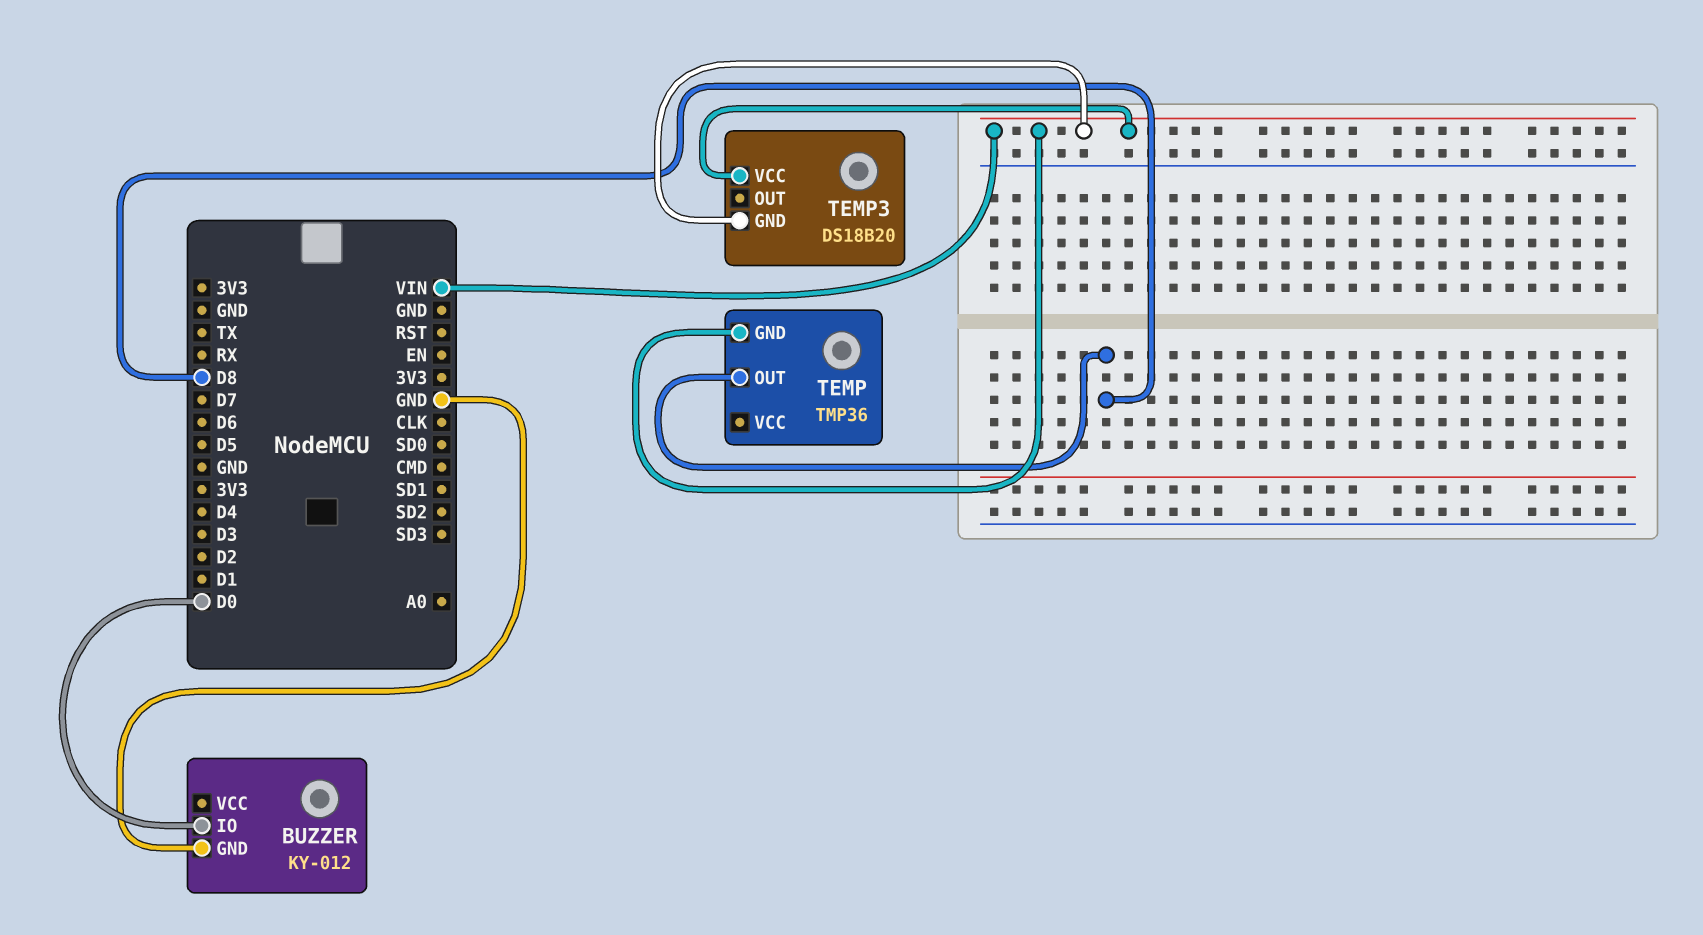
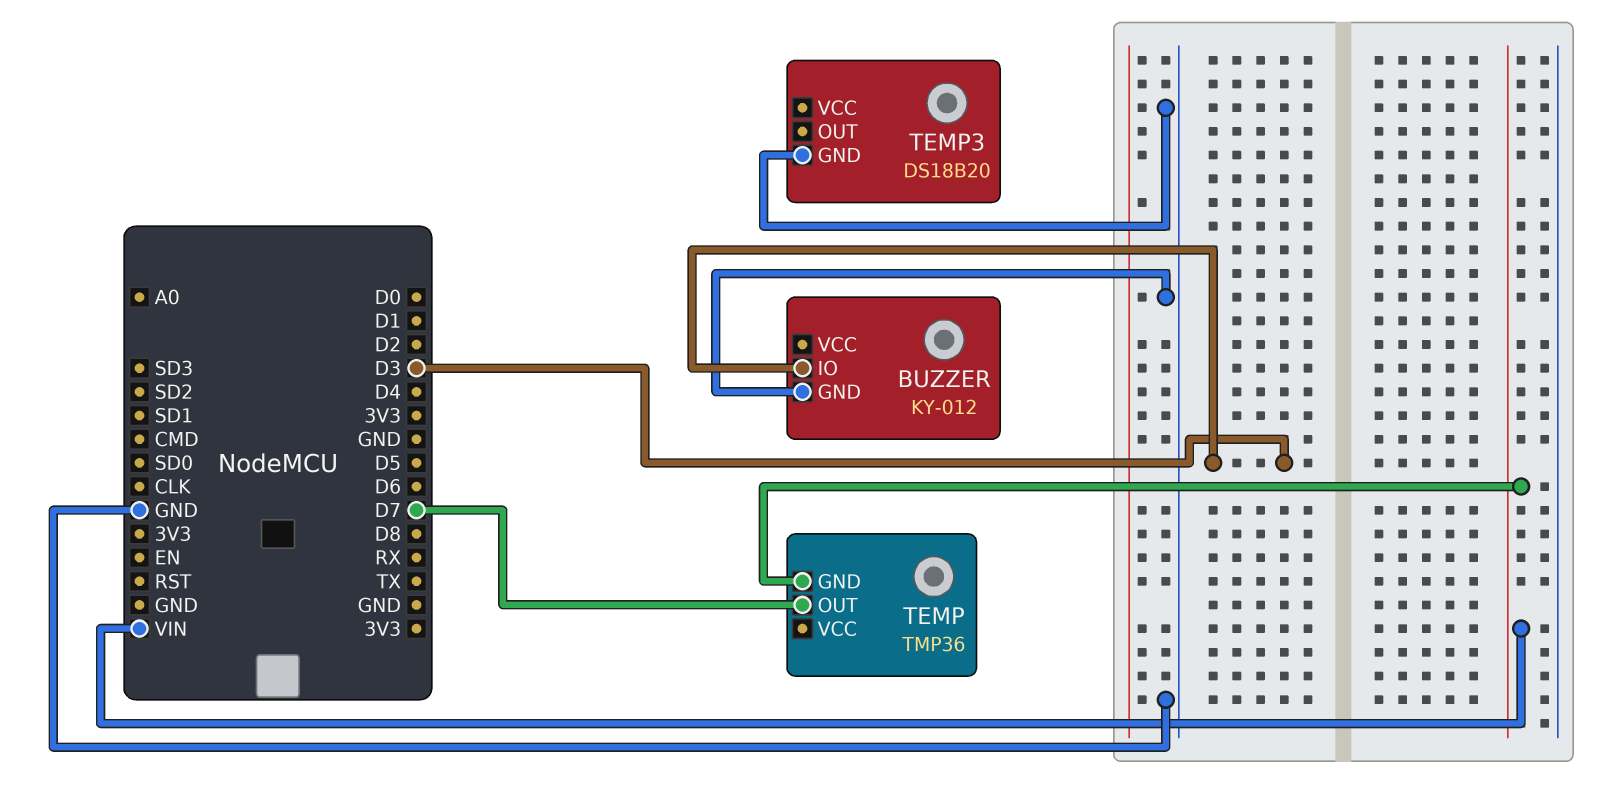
BUZZER pin IO: D0 -> D3
TEMP pin OUT: D8 -> D7
TEMP3 pin GND: VIN -> GND
TEMP3 pin VCC: VIN -> none

